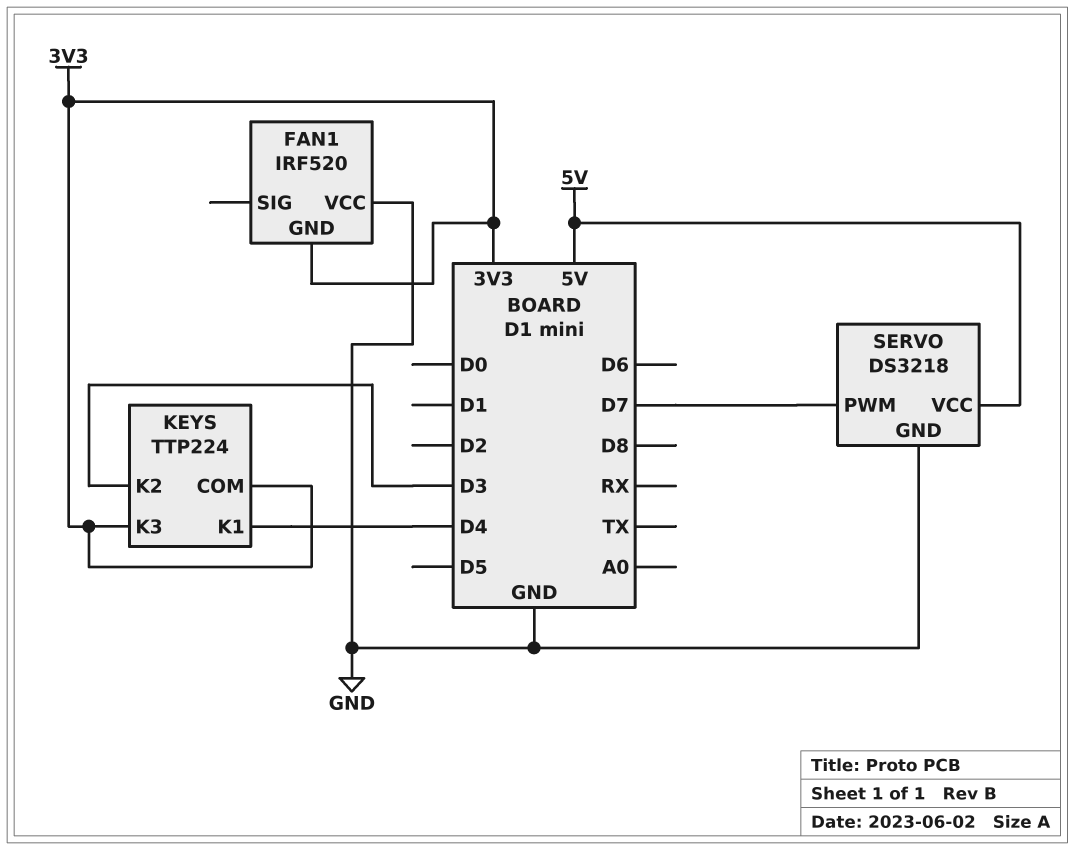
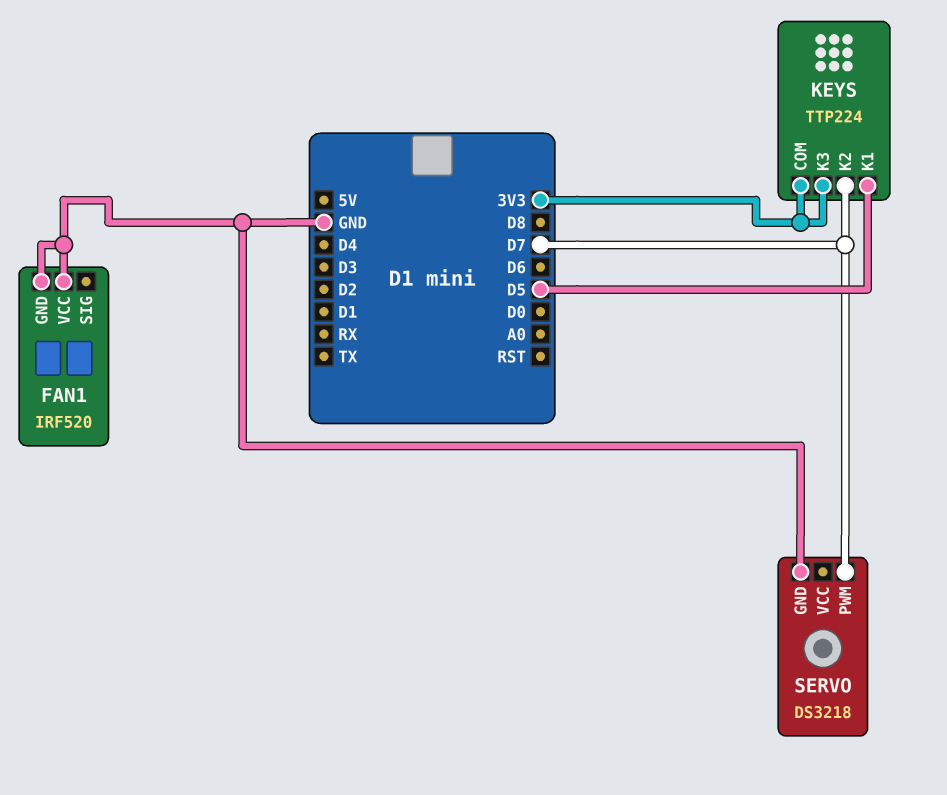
FAN1 pin GND: 3V3 -> GND
KEYS pin K1: D4 -> D5
KEYS pin K2: D3 -> D7
SERVO pin VCC: 5V -> none

